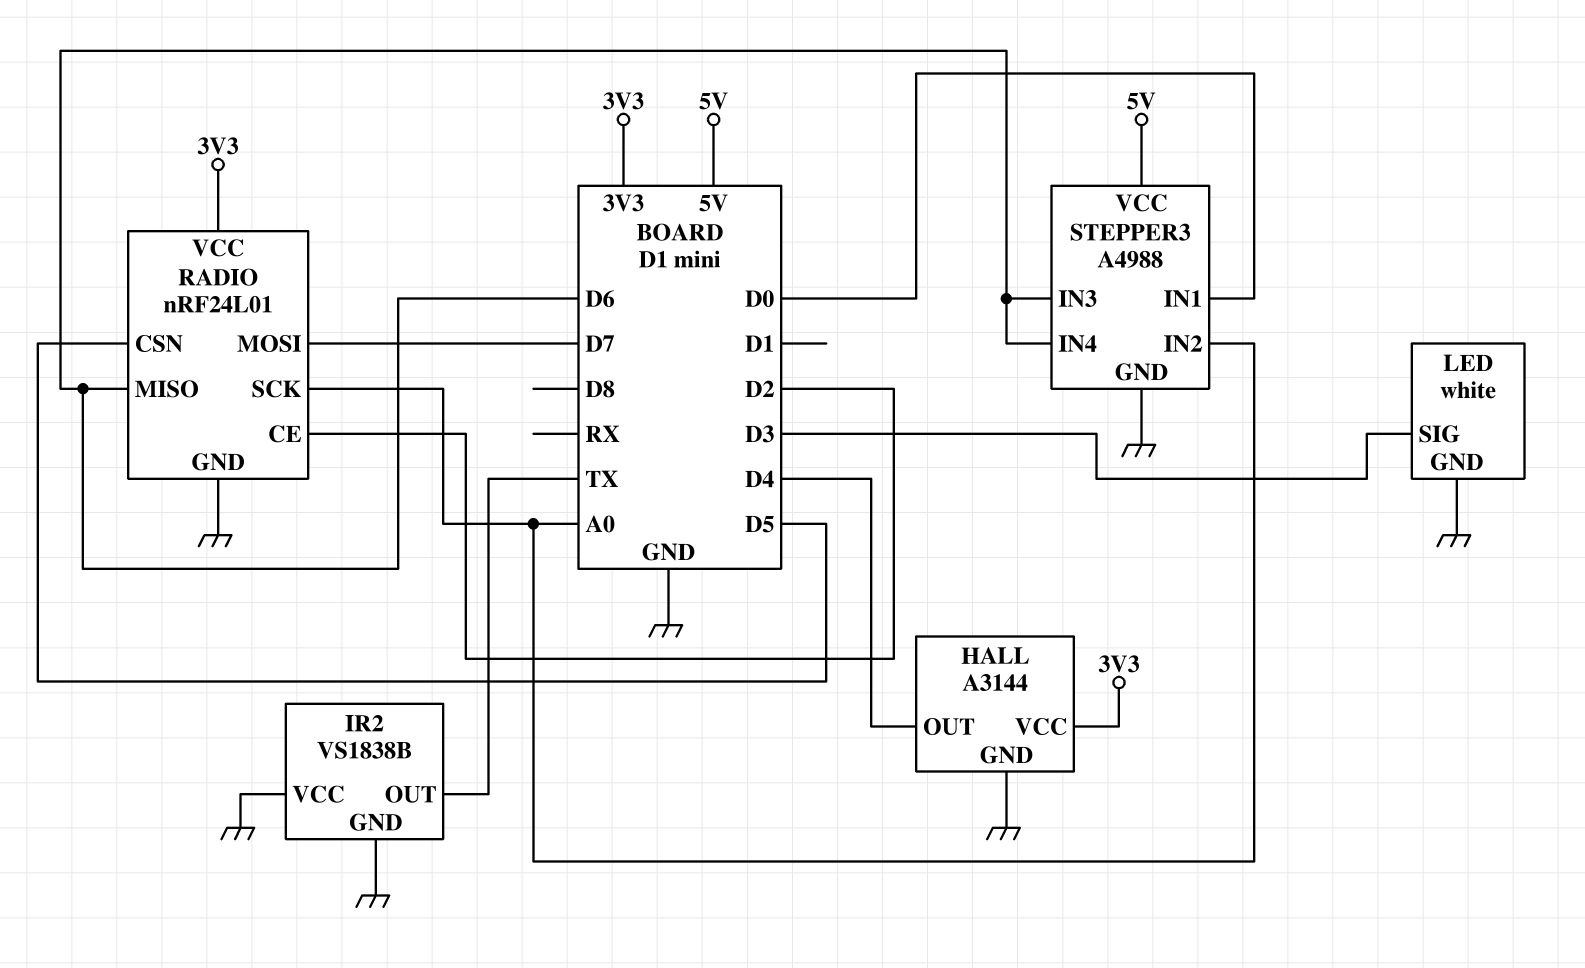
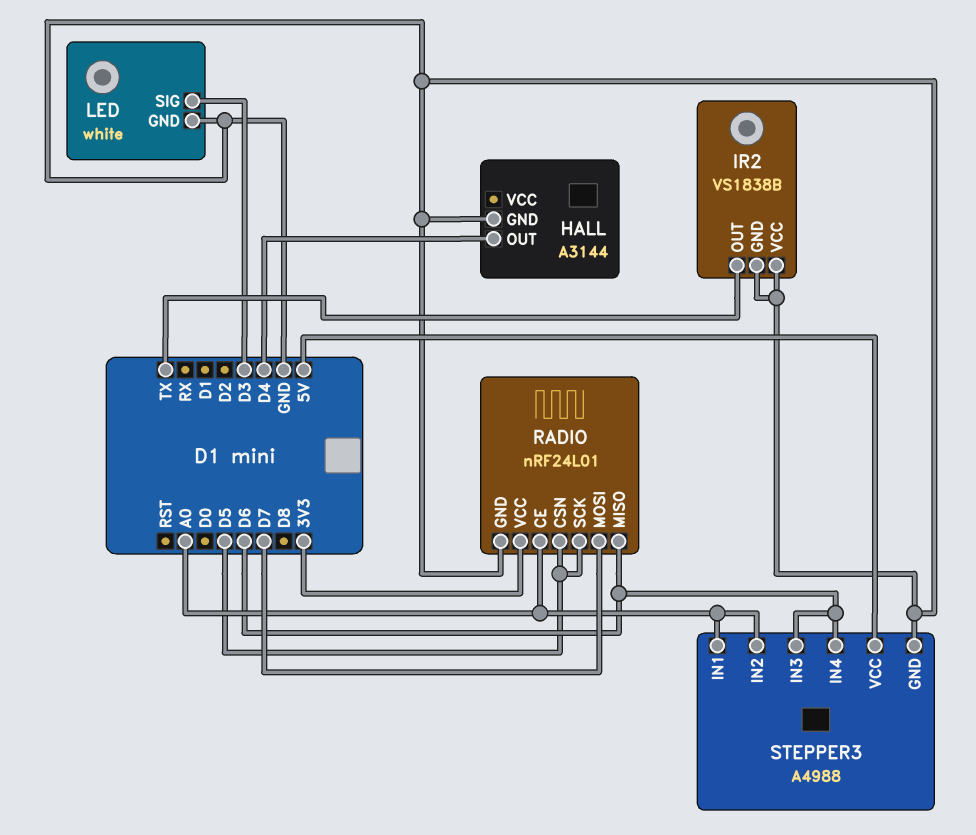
HALL pin VCC: 3V3 -> none
RADIO pin CE: D2 -> A0
RADIO pin SCK: A0 -> D5
STEPPER3 pin IN1: D0 -> A0

